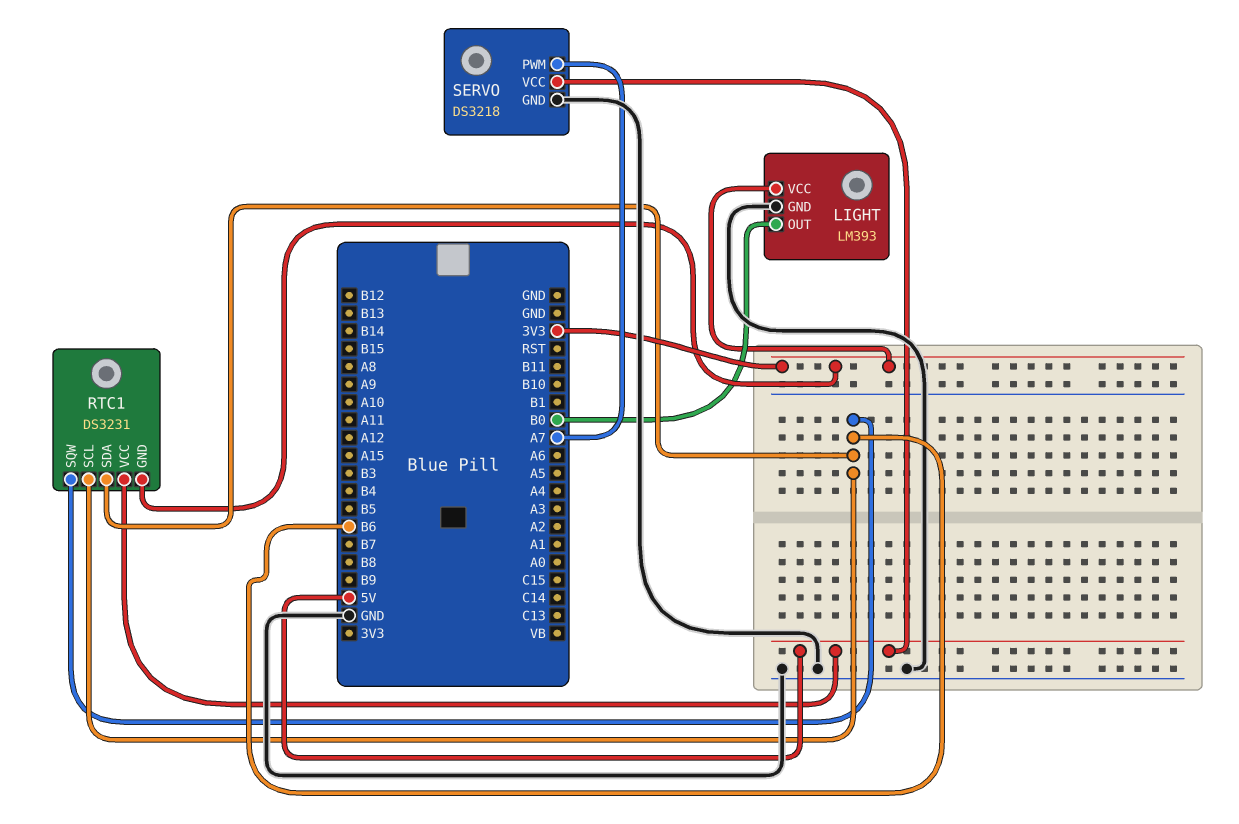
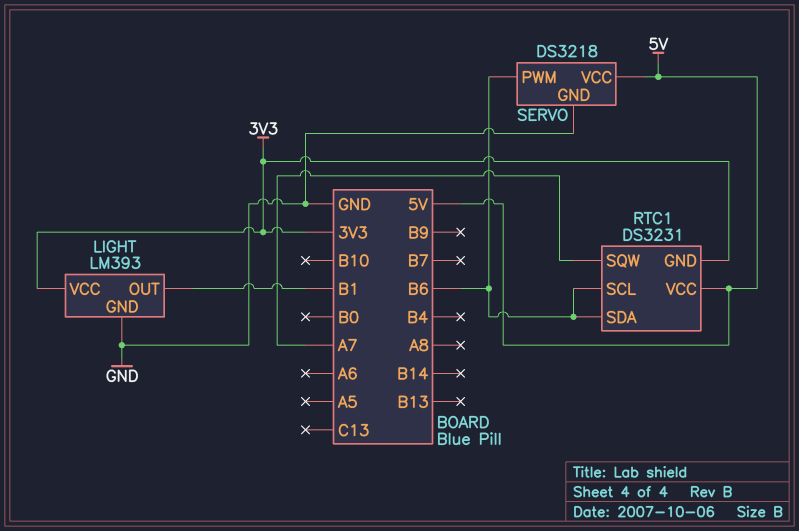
LIGHT pin OUT: B0 -> B1
RTC1 pin SQW: B6 -> A7
SERVO pin PWM: A7 -> B6

